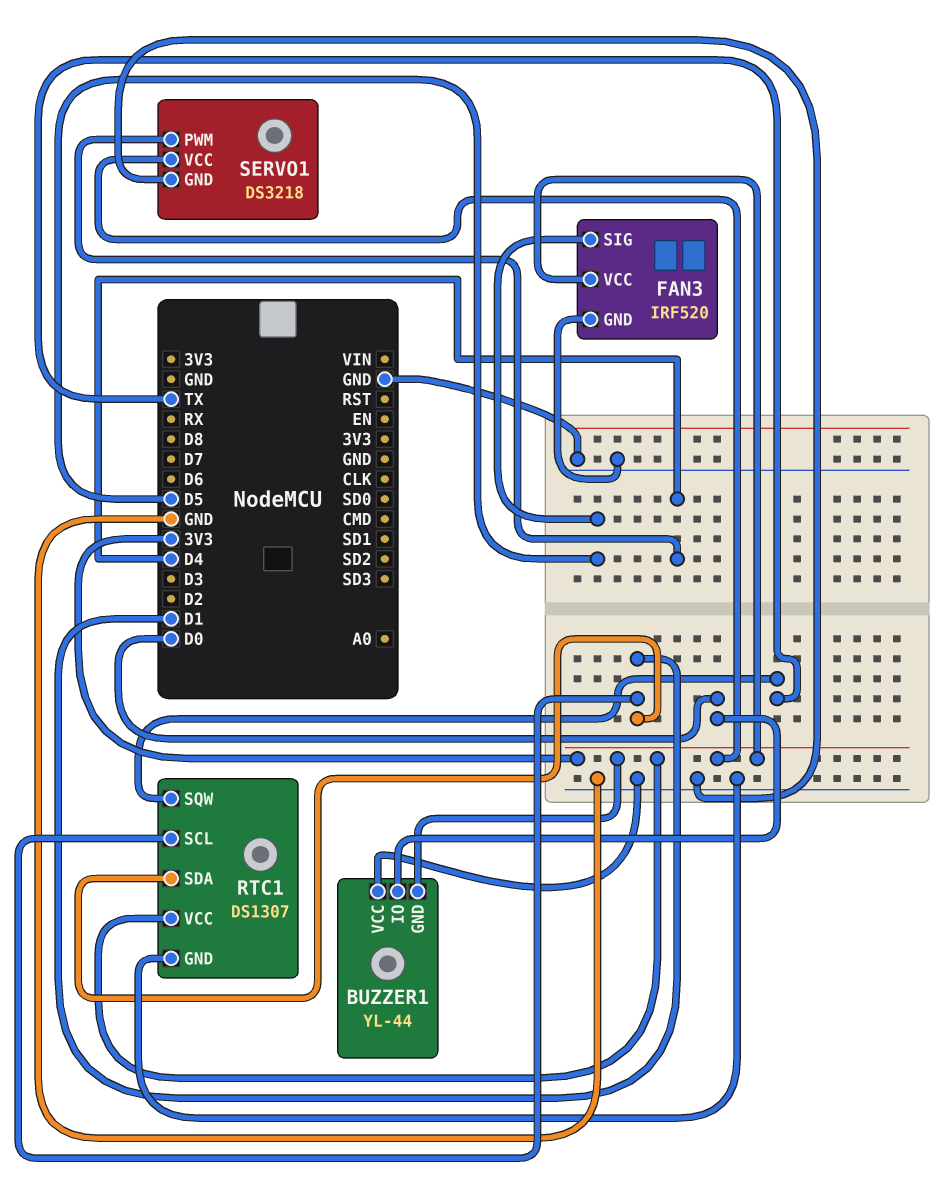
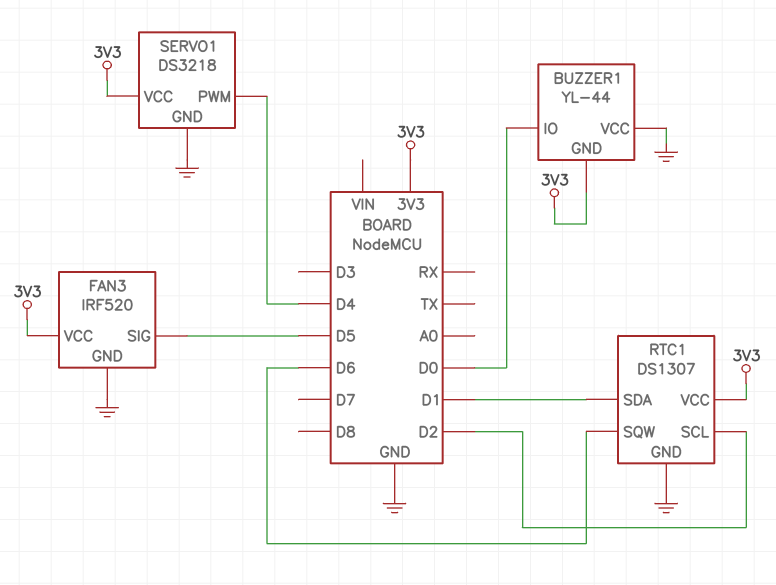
RTC1 pin SCL: D1 -> D2
RTC1 pin SQW: TX -> D6

